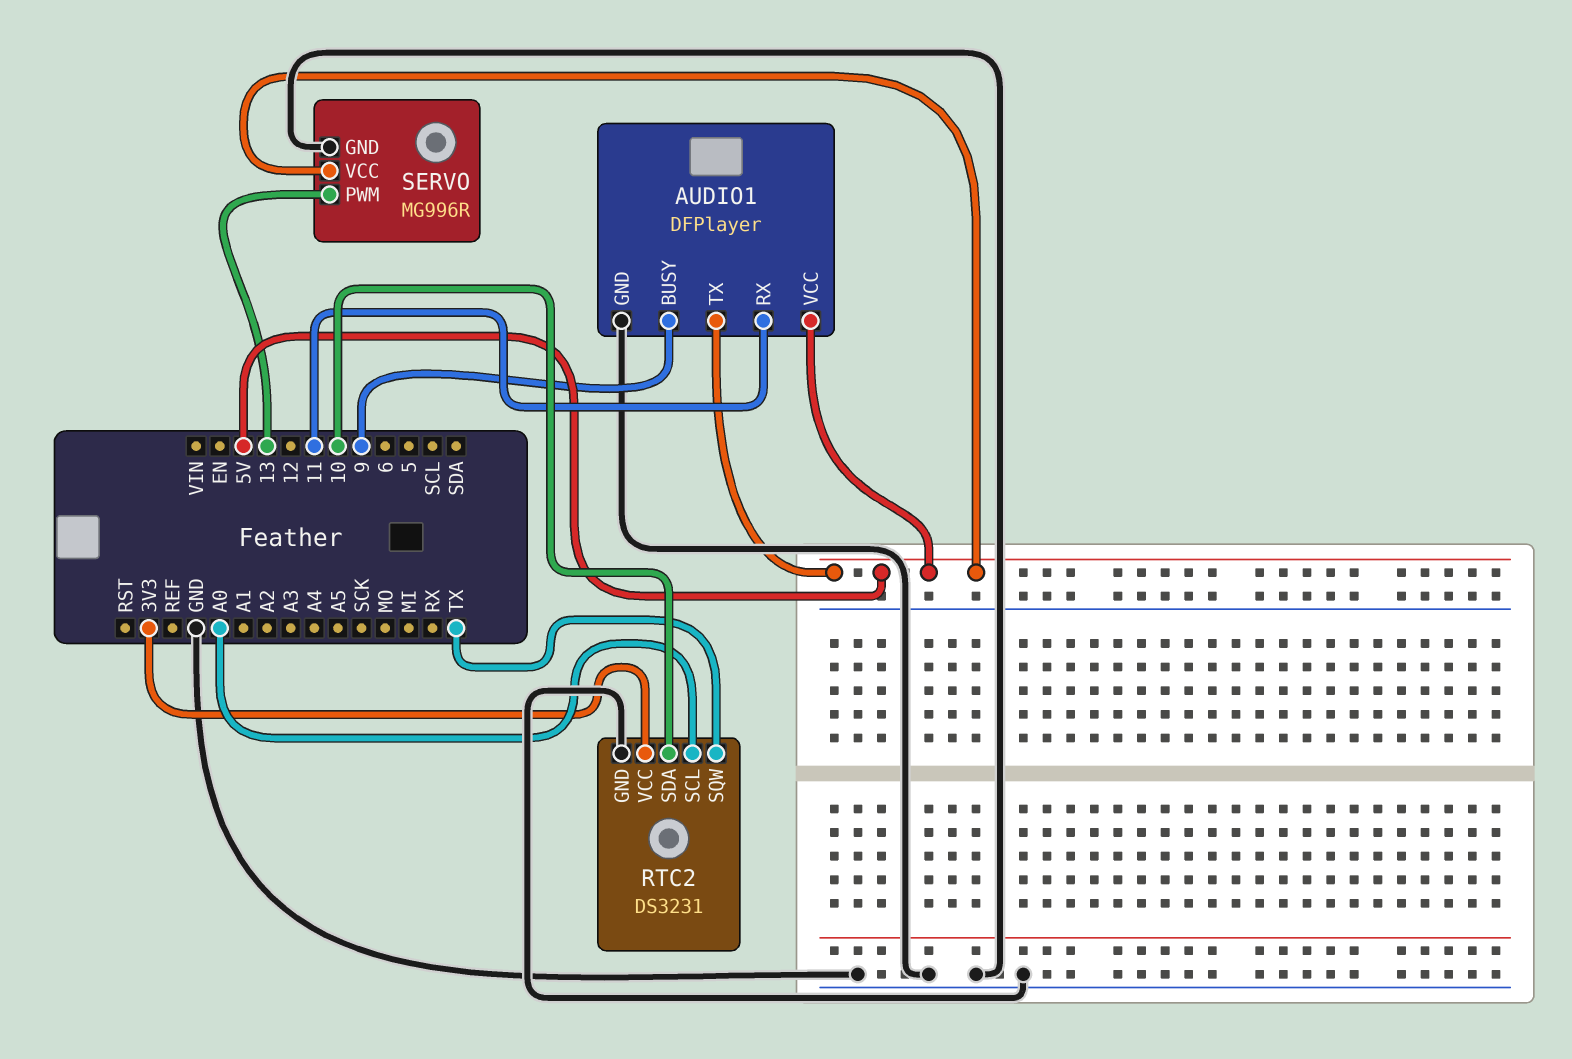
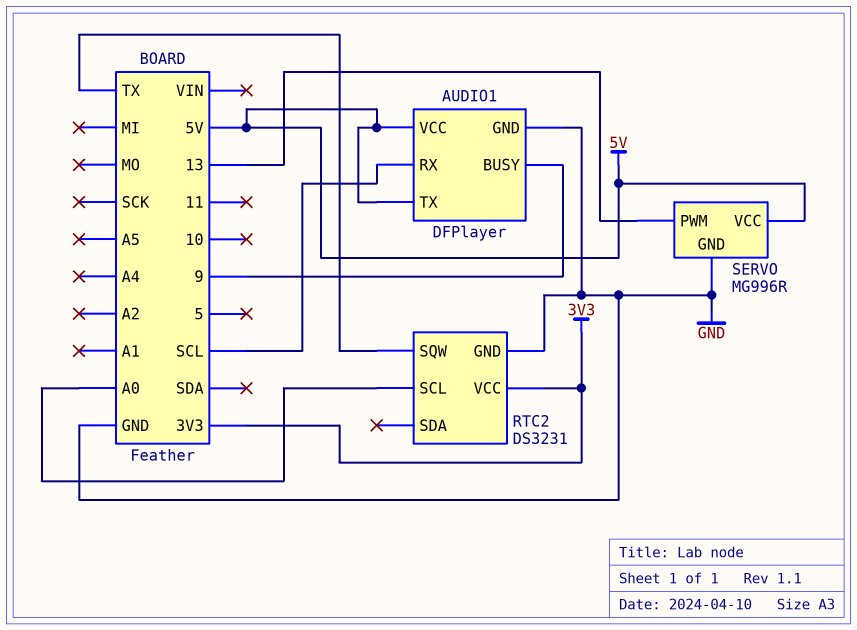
AUDIO1 pin RX: 11 -> SCL
RTC2 pin SDA: 10 -> none

